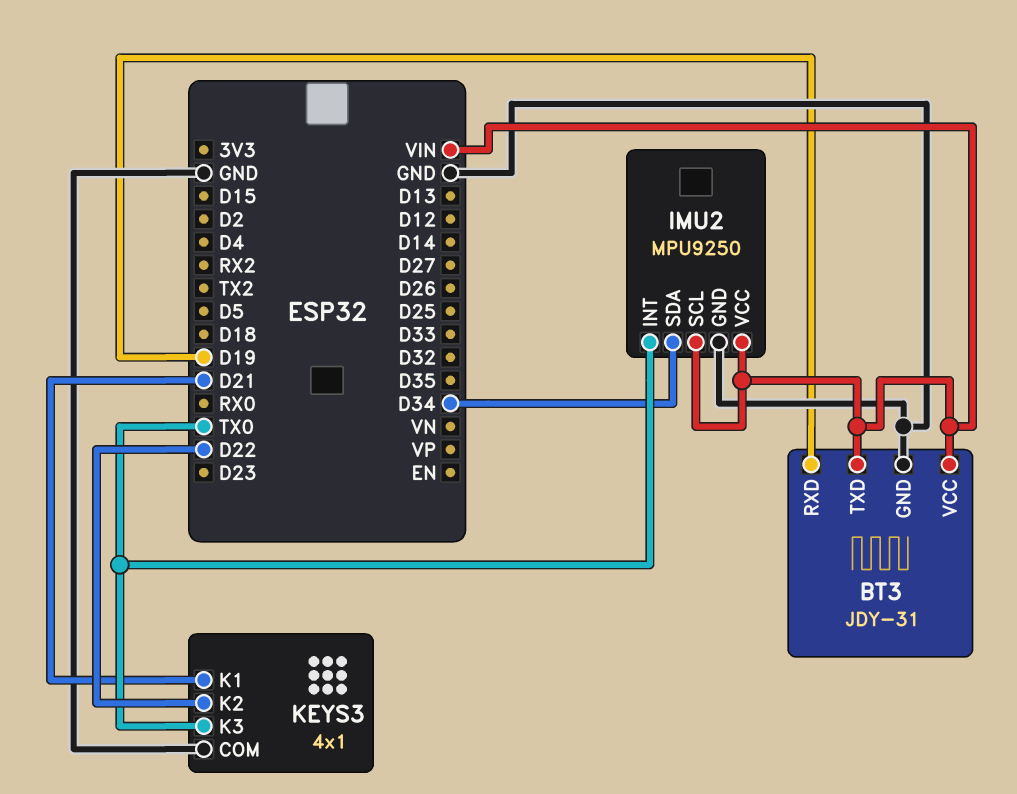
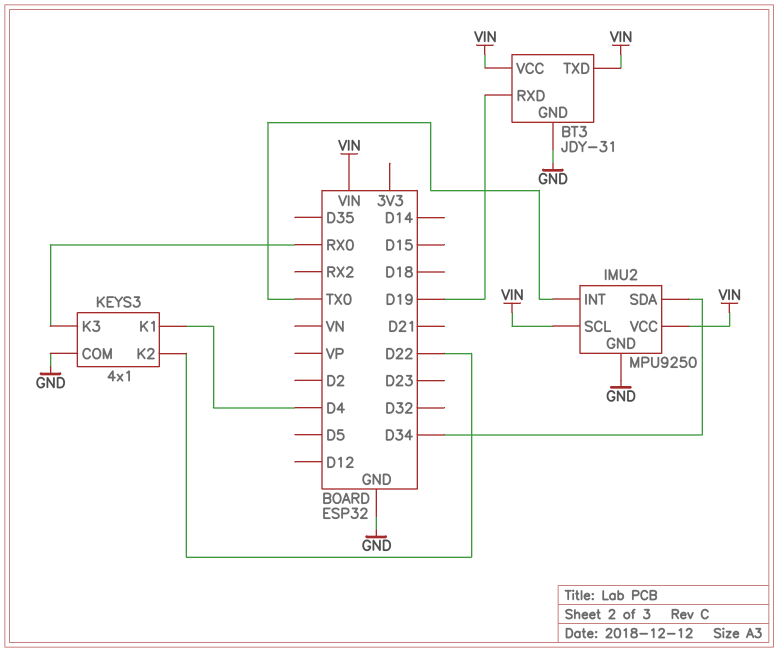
KEYS3 pin K1: D21 -> D4
KEYS3 pin K3: TX0 -> RX0

